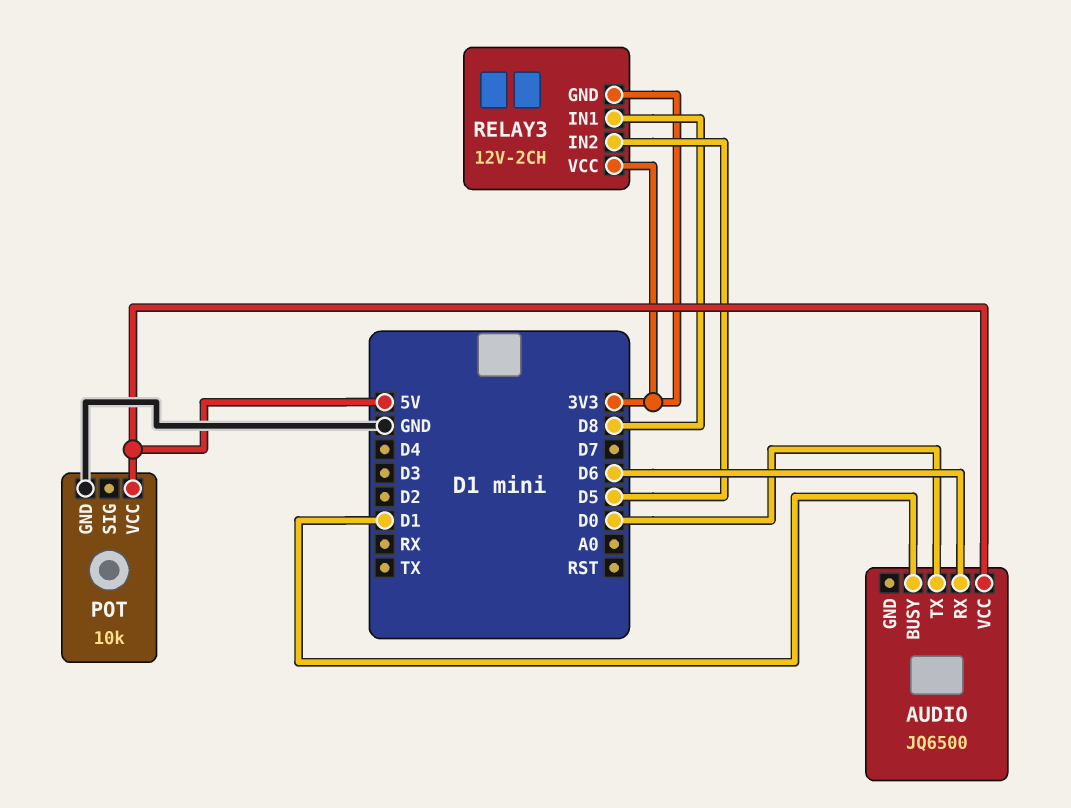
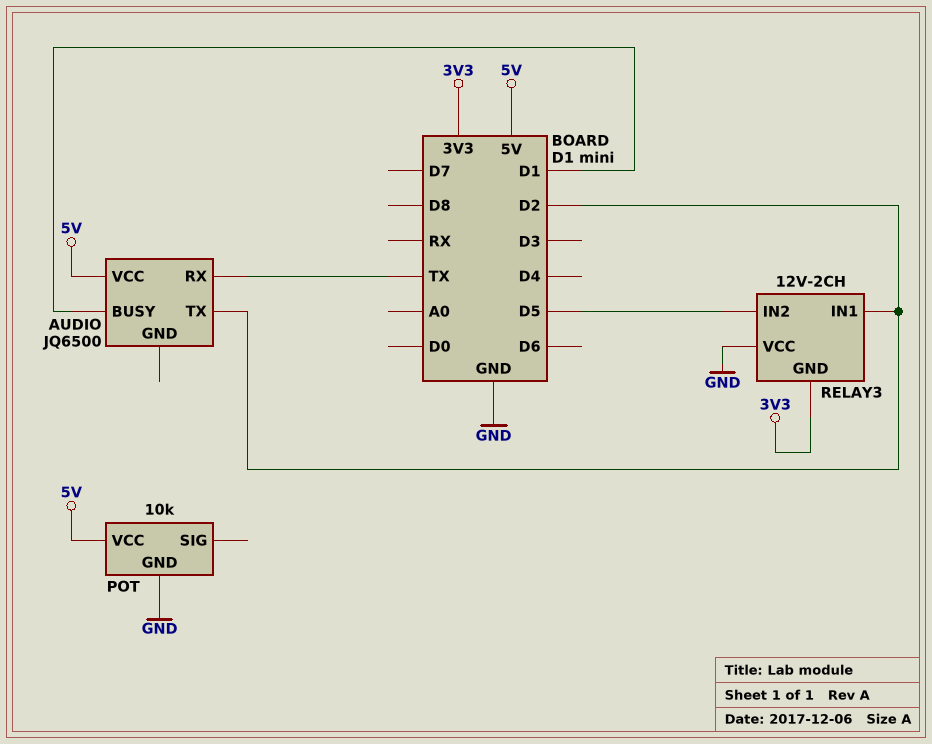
AUDIO pin RX: D6 -> TX
AUDIO pin TX: D0 -> D2
RELAY3 pin IN1: D8 -> D2
RELAY3 pin VCC: 3V3 -> GND

